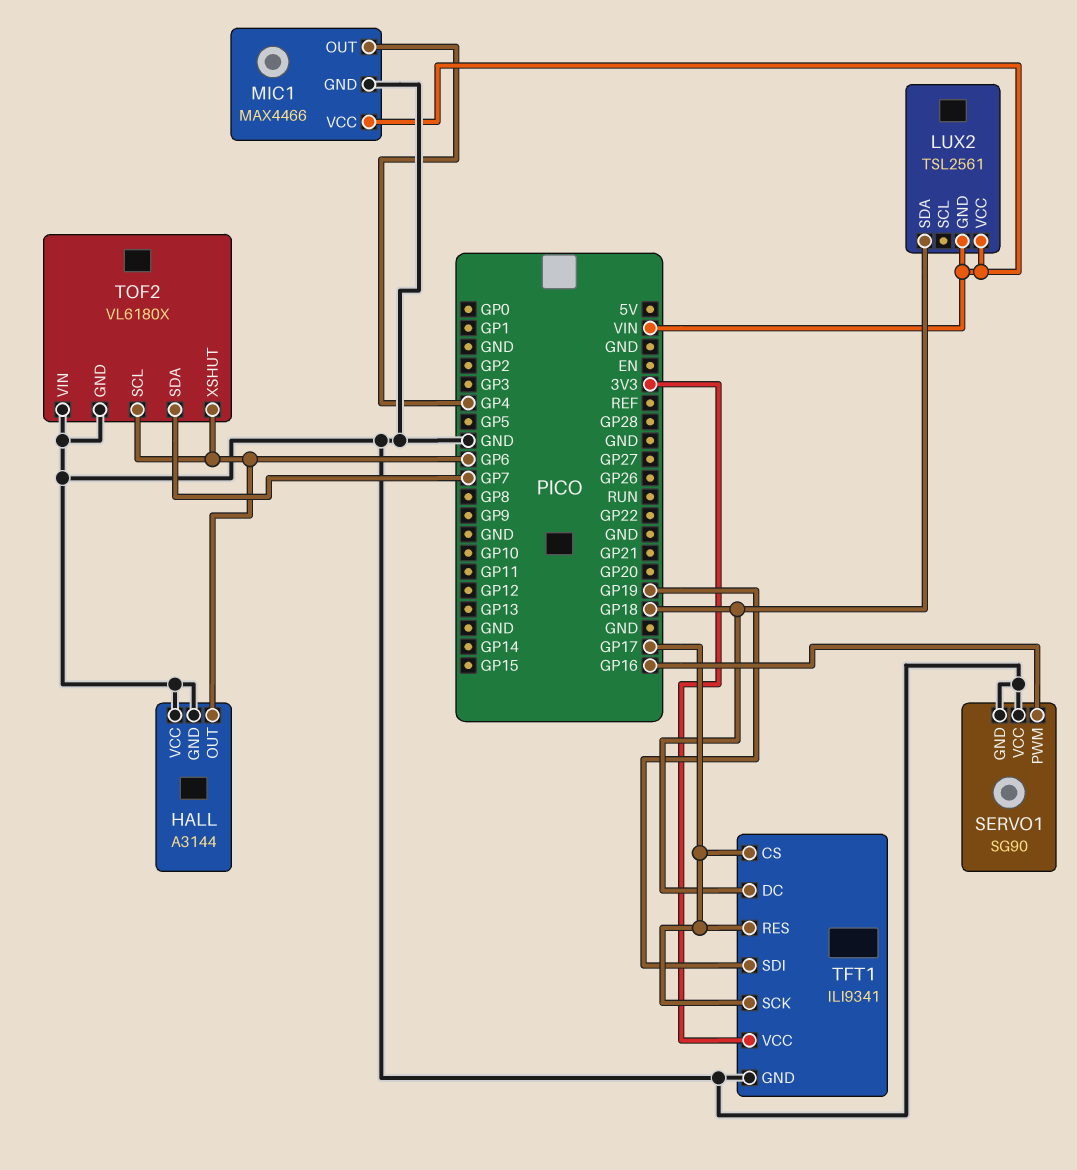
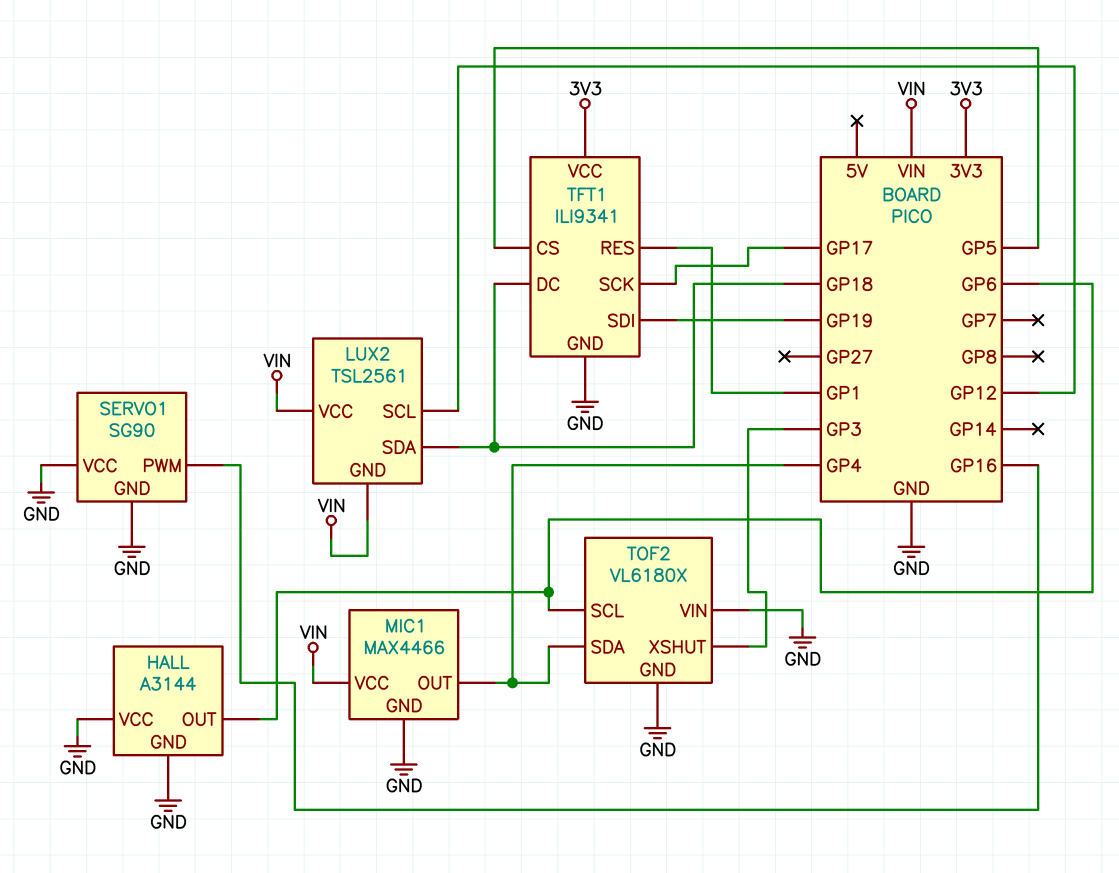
LUX2 pin SCL: none -> GP12
TFT1 pin CS: GP17 -> GP5
TFT1 pin RES: GP17 -> GP1
TOF2 pin SDA: GP7 -> GP4
TOF2 pin XSHUT: GP6 -> GP3

